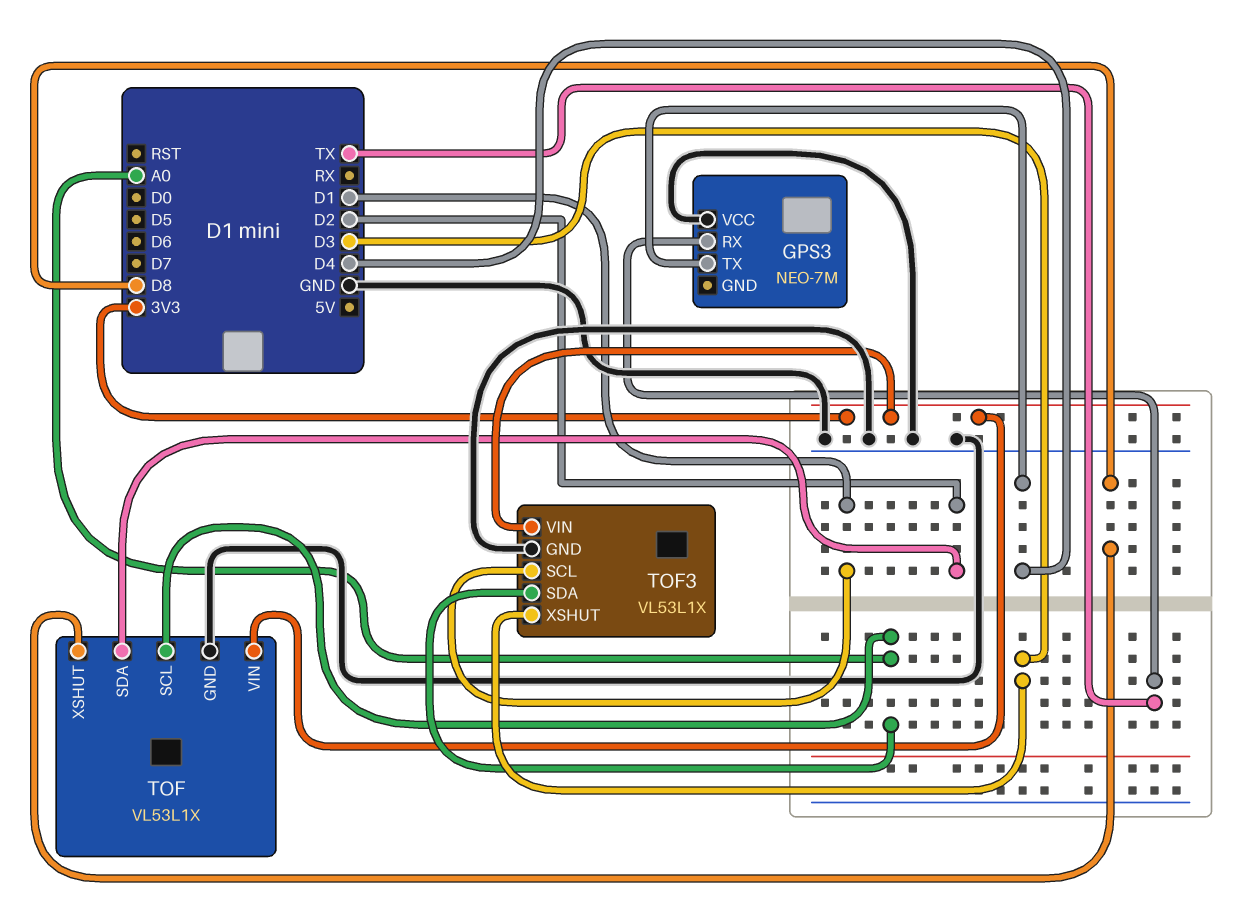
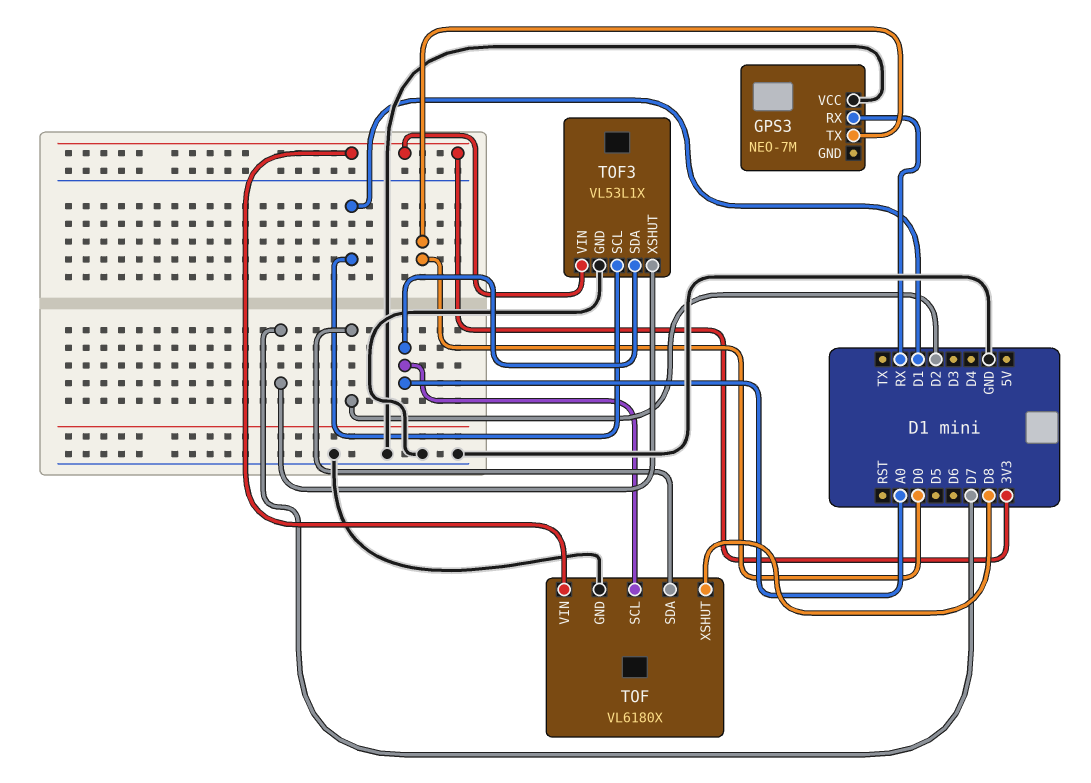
GPS3 pin RX: TX -> RX
GPS3 pin TX: D4 -> D0
TOF: VL53L1X -> VL6180X
TOF3 pin XSHUT: D3 -> D7

